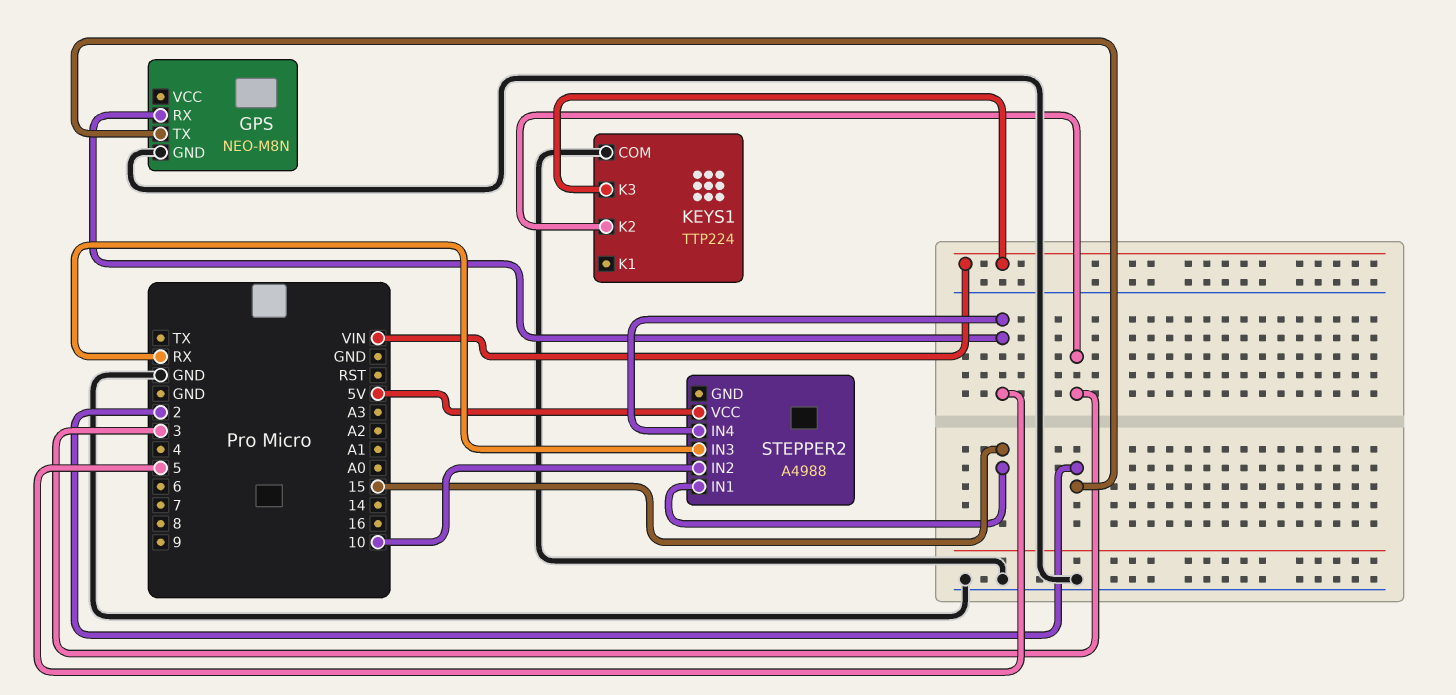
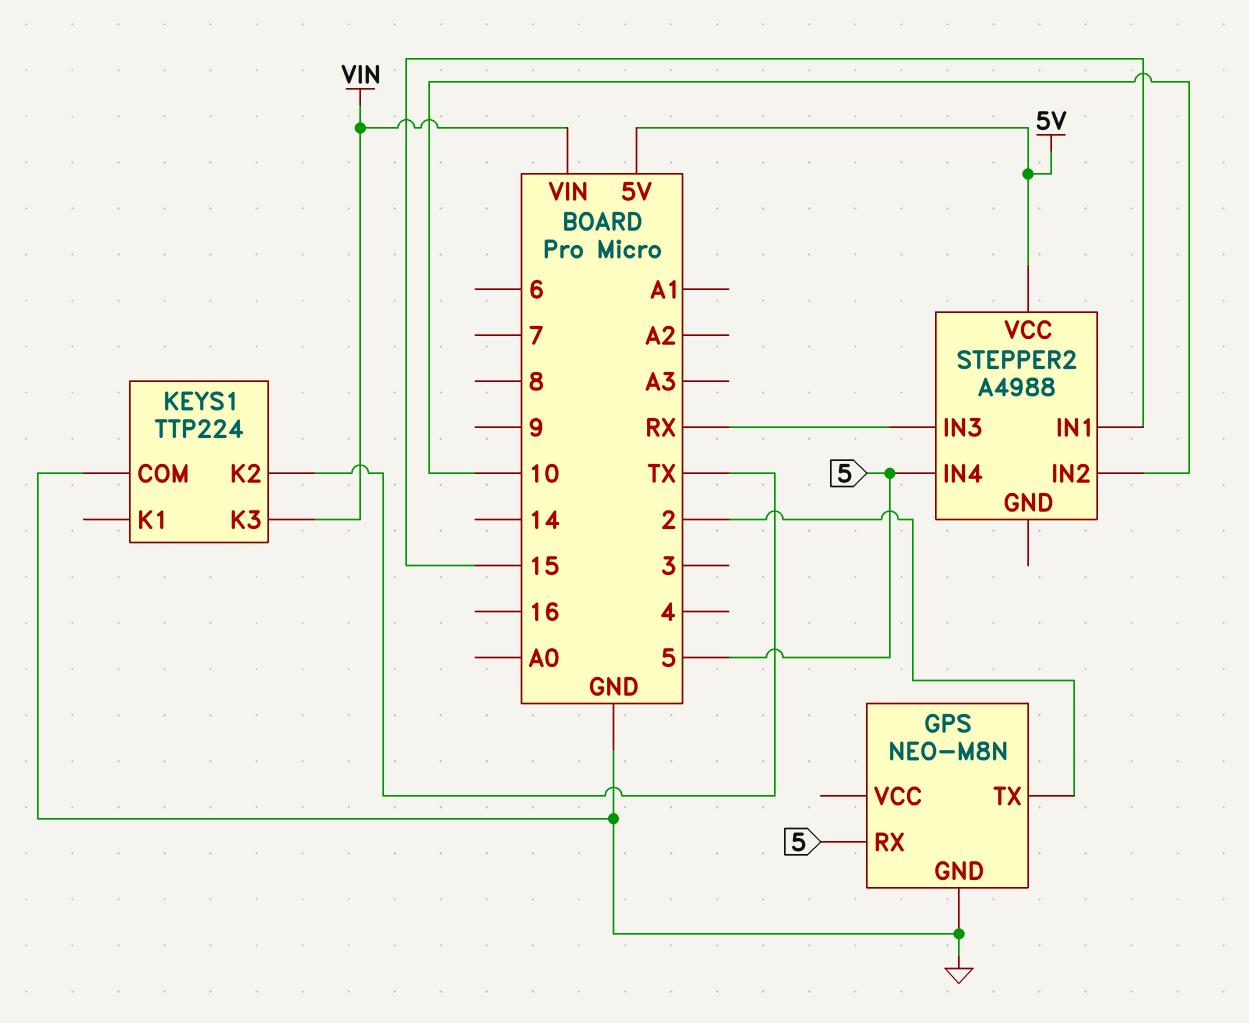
KEYS1 pin K2: 3 -> TX

